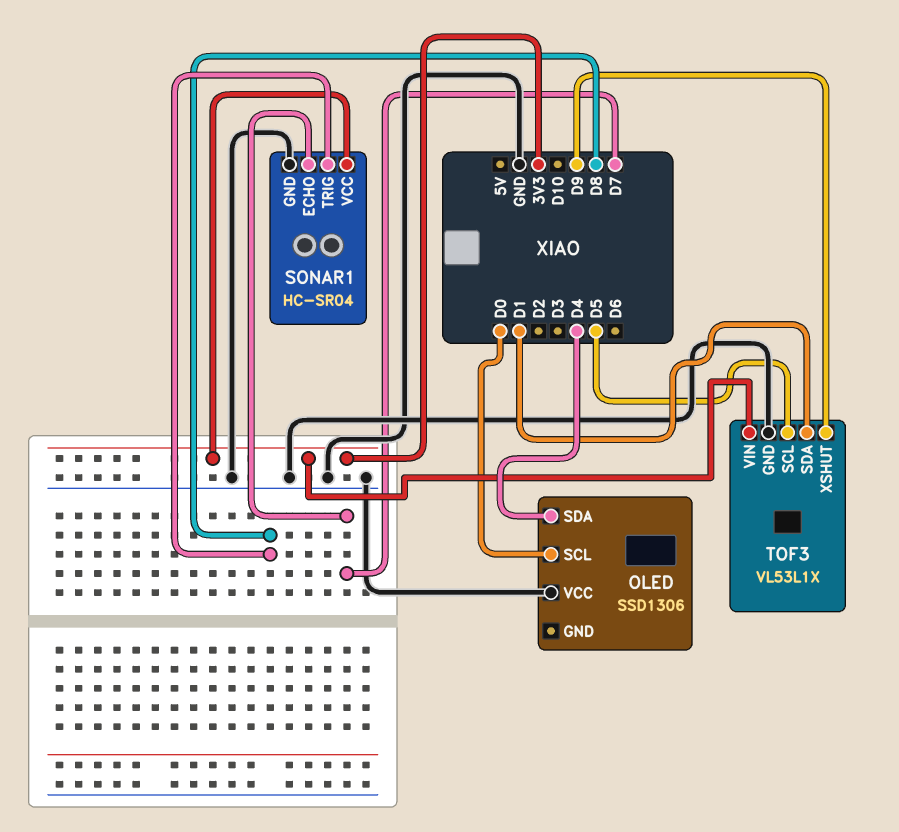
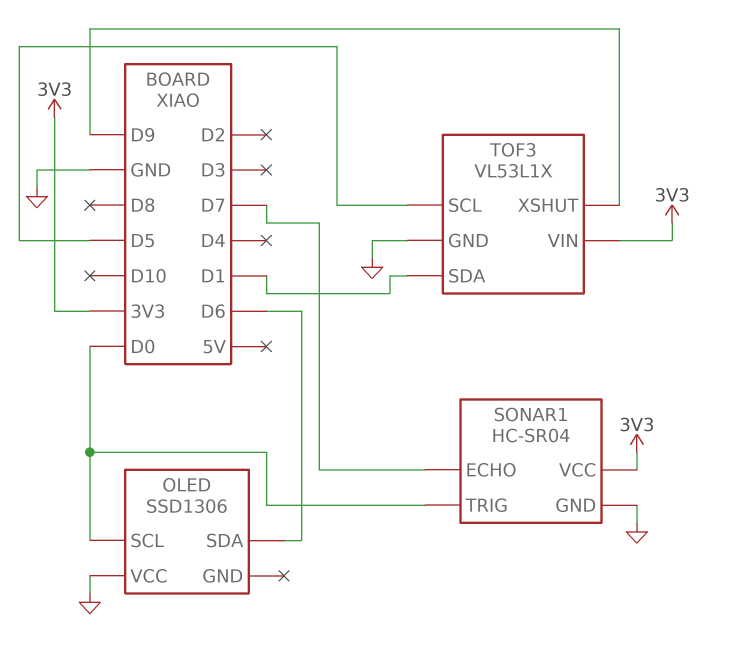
OLED pin SDA: D4 -> D6
SONAR1 pin TRIG: D8 -> D0

